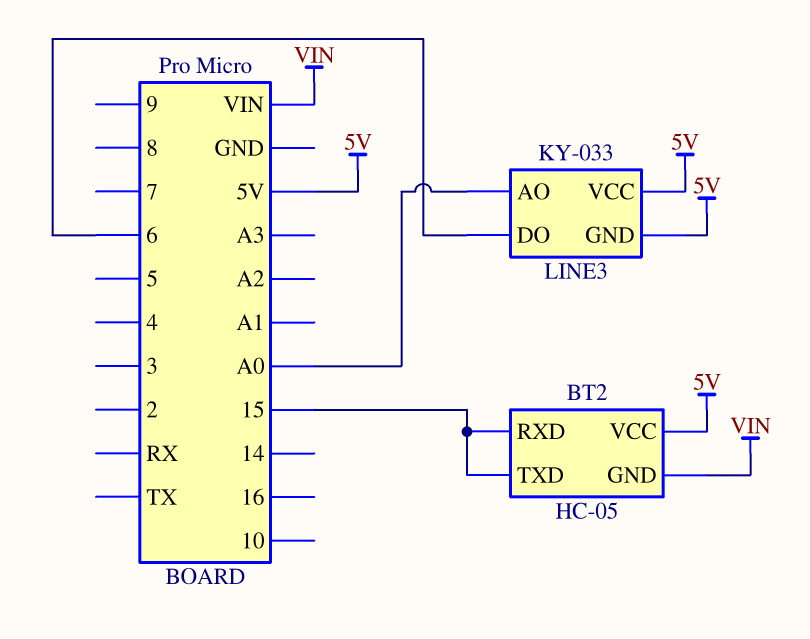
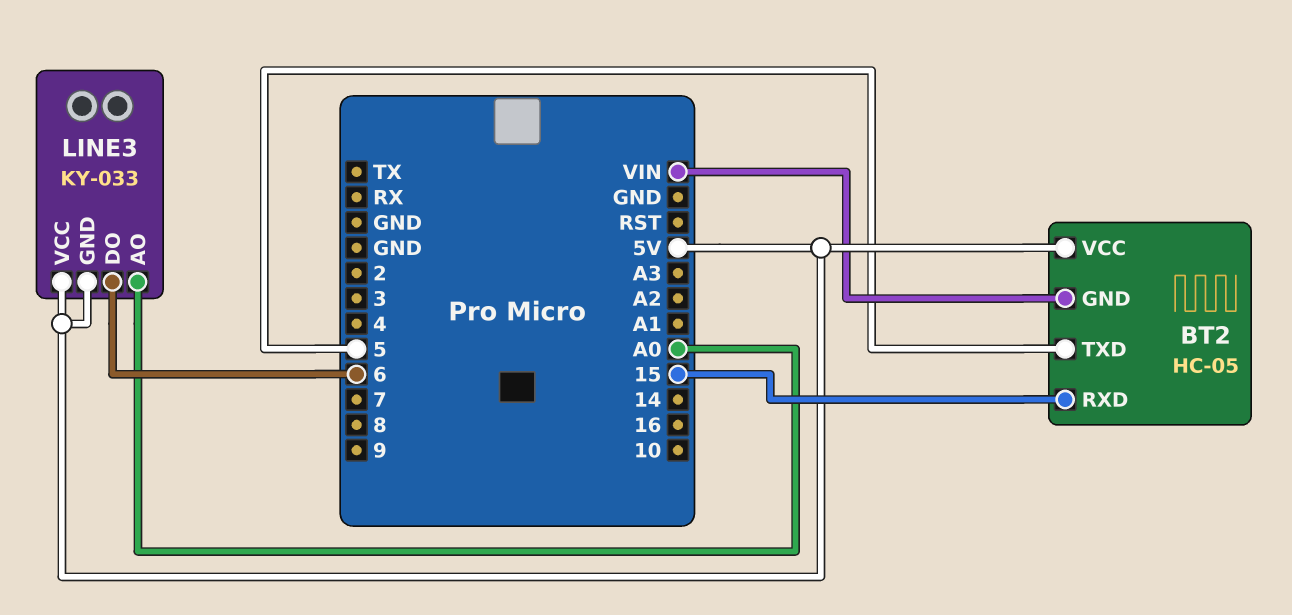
BT2 pin TXD: 15 -> 5

